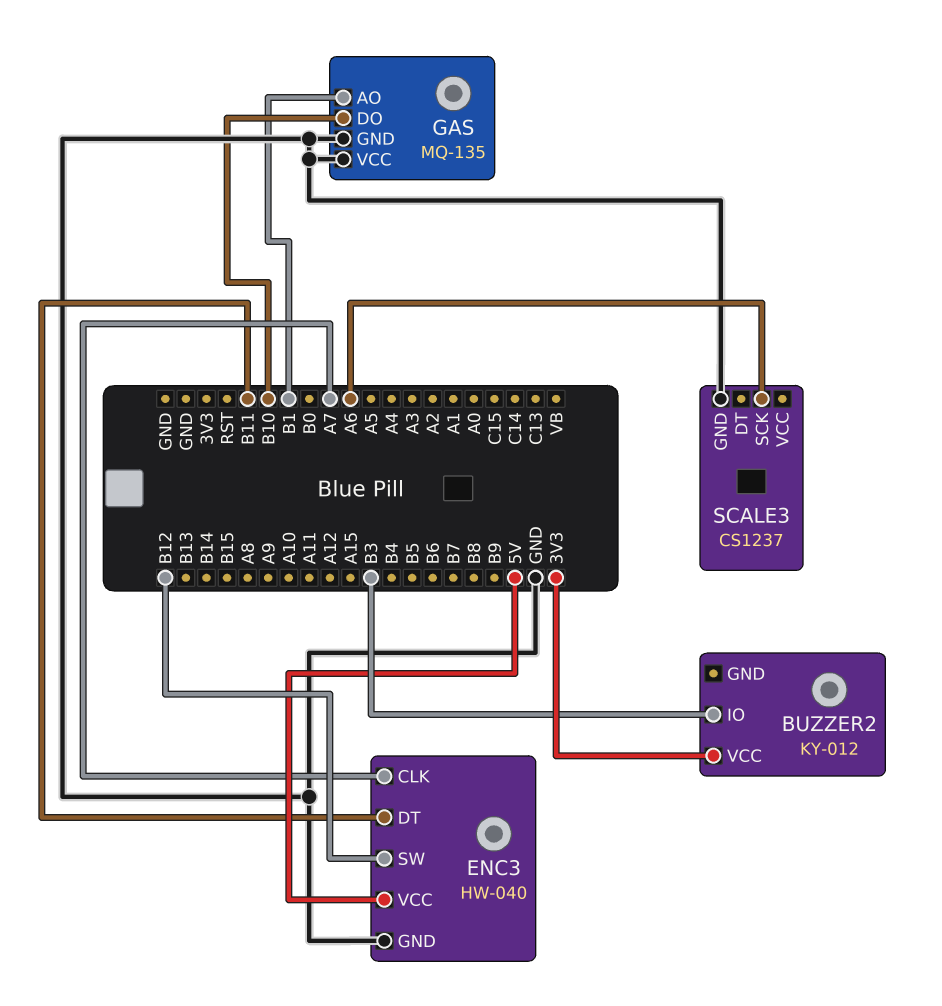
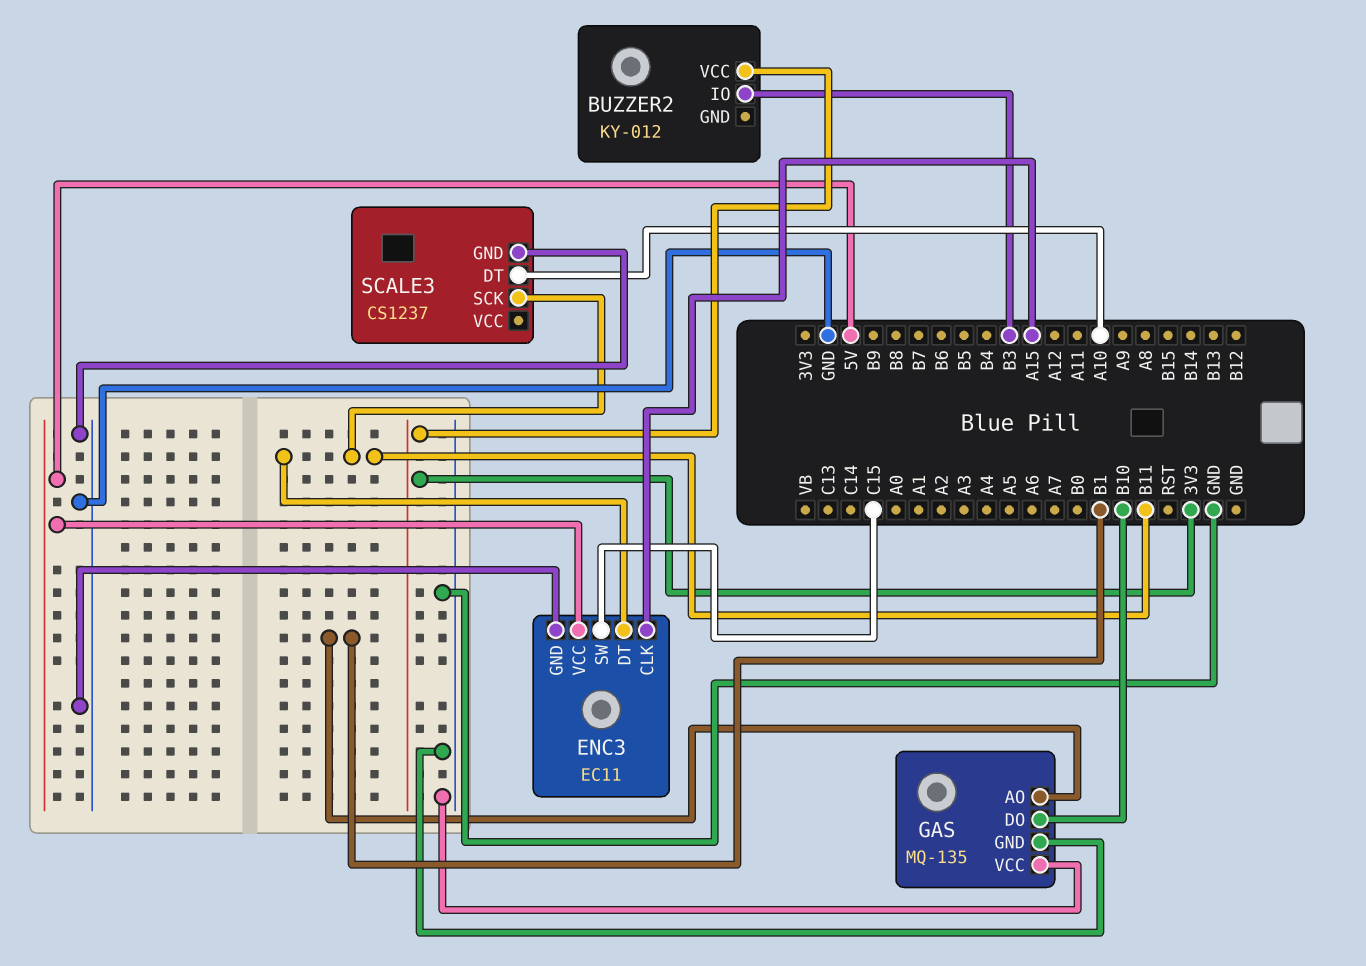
ENC3: HW-040 -> EC11
ENC3 pin CLK: A7 -> A15
ENC3 pin SW: B12 -> C15
SCALE3 pin DT: none -> A10
SCALE3 pin SCK: A6 -> B11

